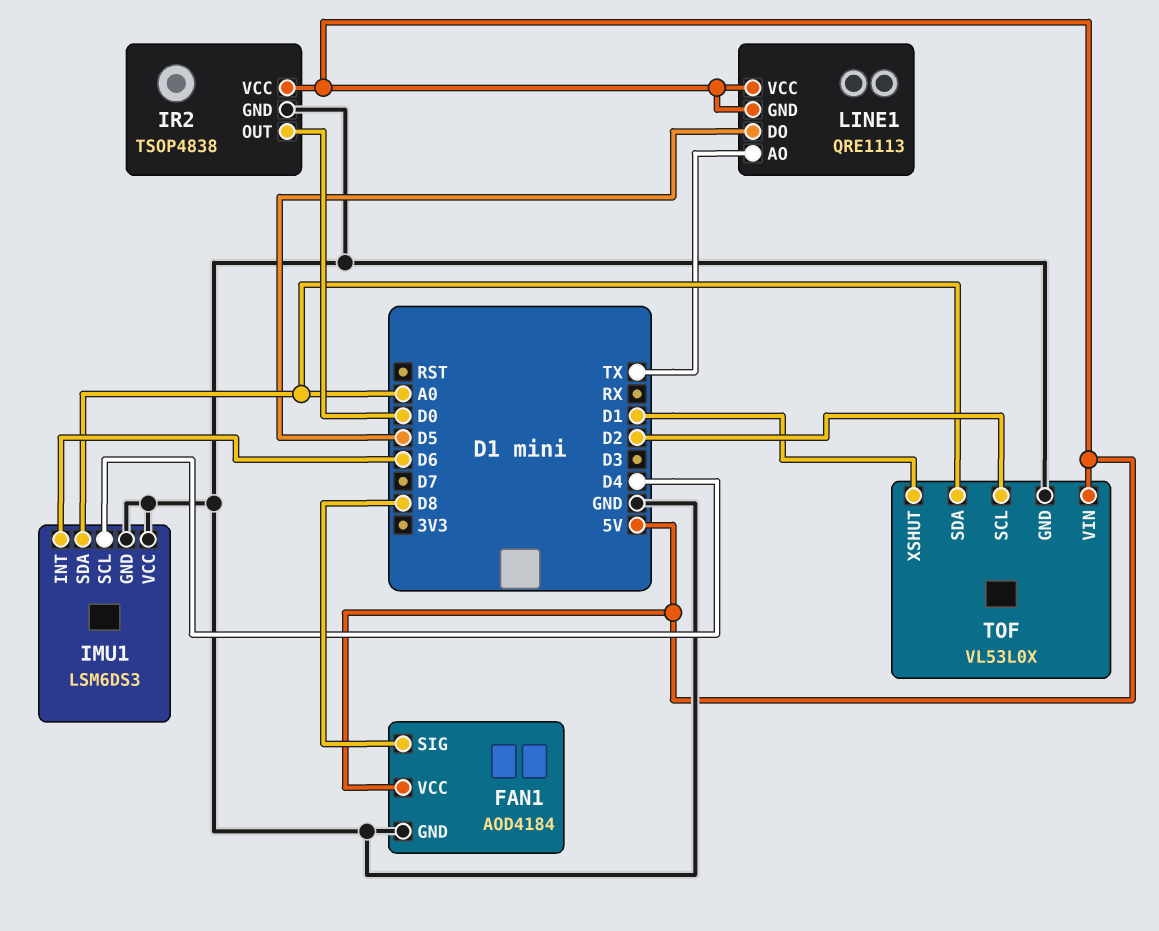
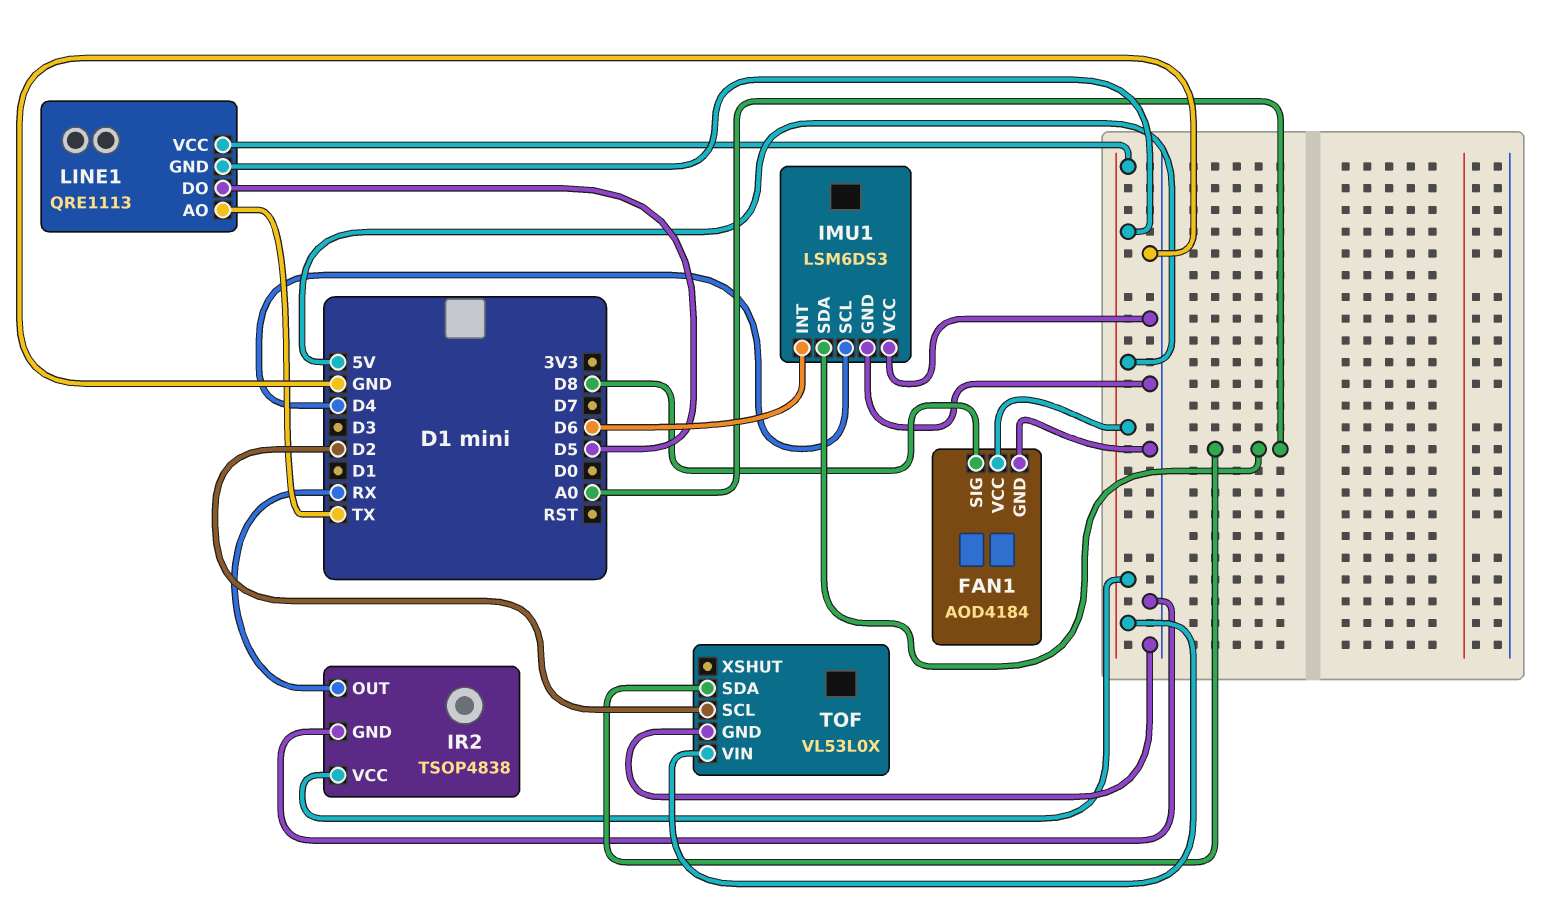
IR2 pin OUT: D0 -> RX
TOF pin XSHUT: D1 -> none

